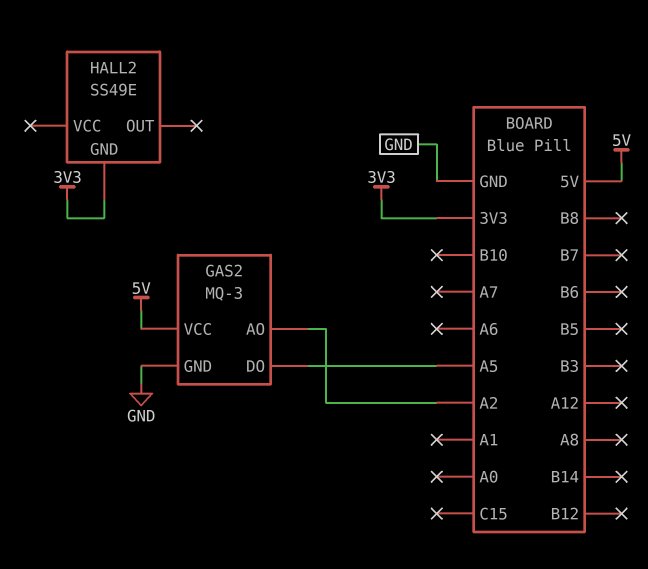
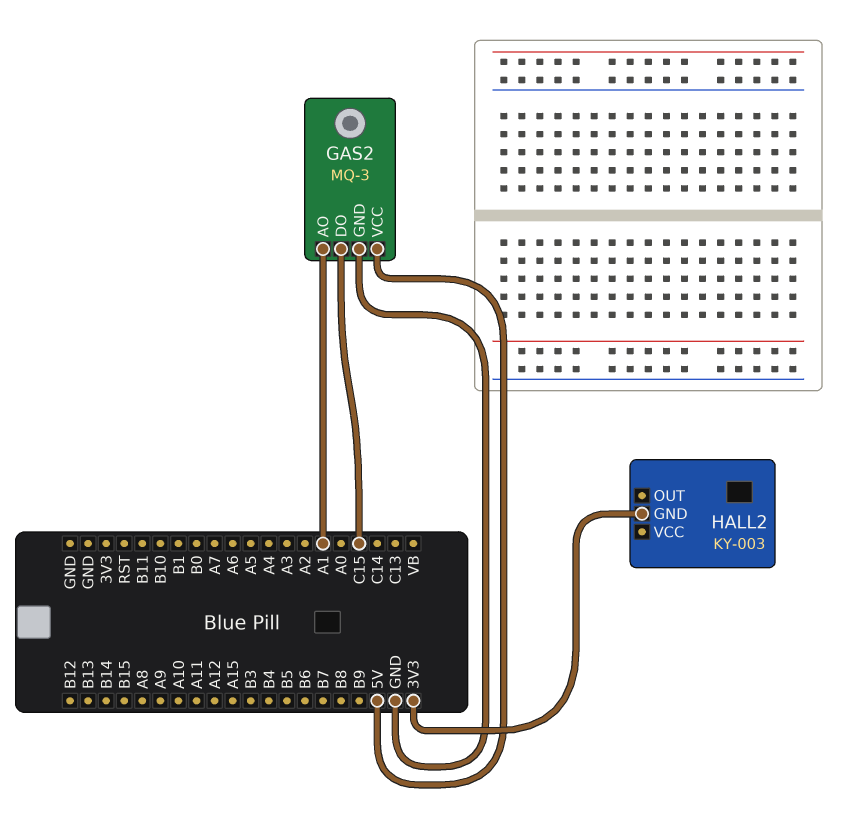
GAS2 pin AO: A2 -> A1
GAS2 pin DO: A5 -> C15
HALL2: SS49E -> KY-003

